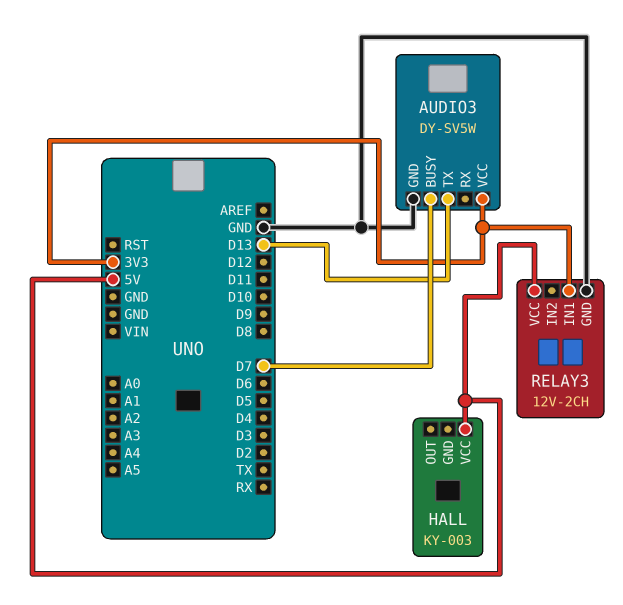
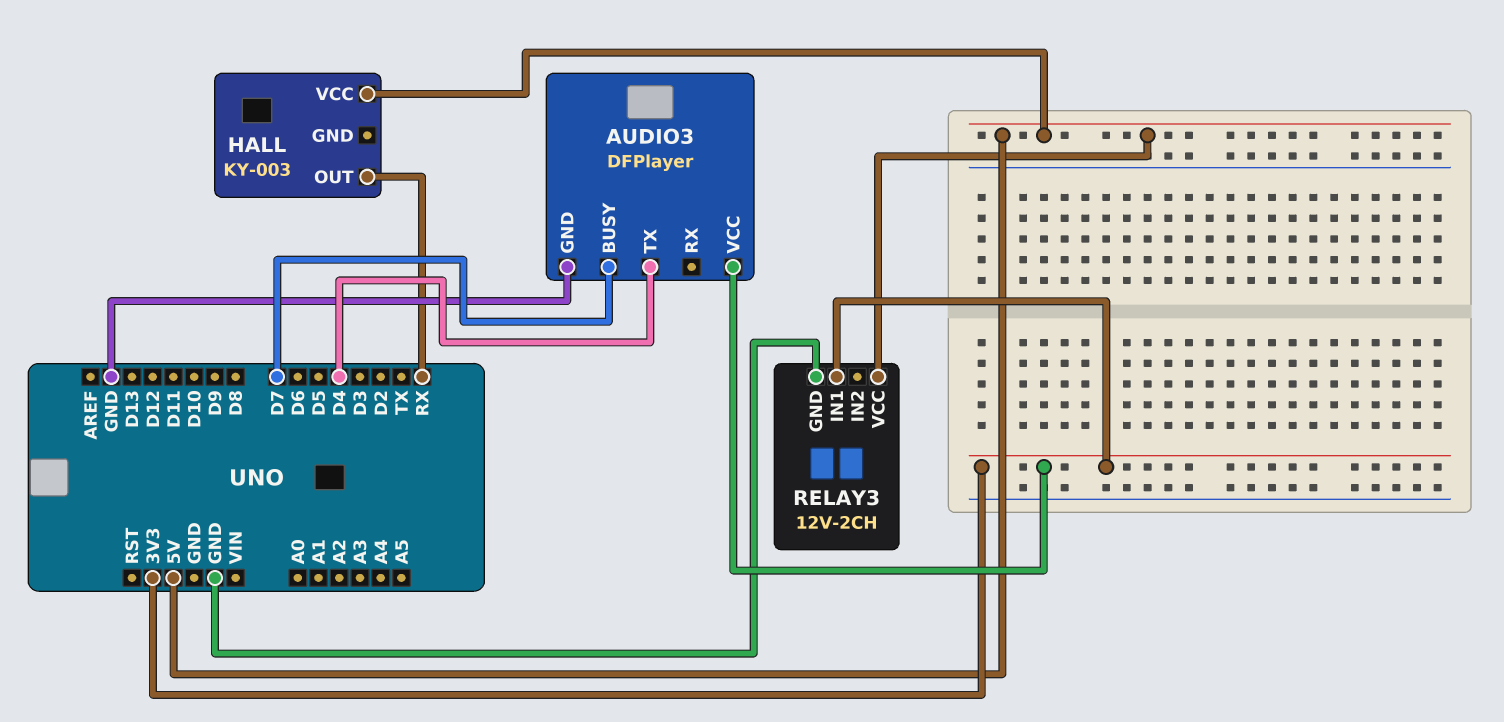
AUDIO3: DY-SV5W -> DFPlayer
AUDIO3 pin TX: D13 -> D4
HALL pin OUT: none -> RX

